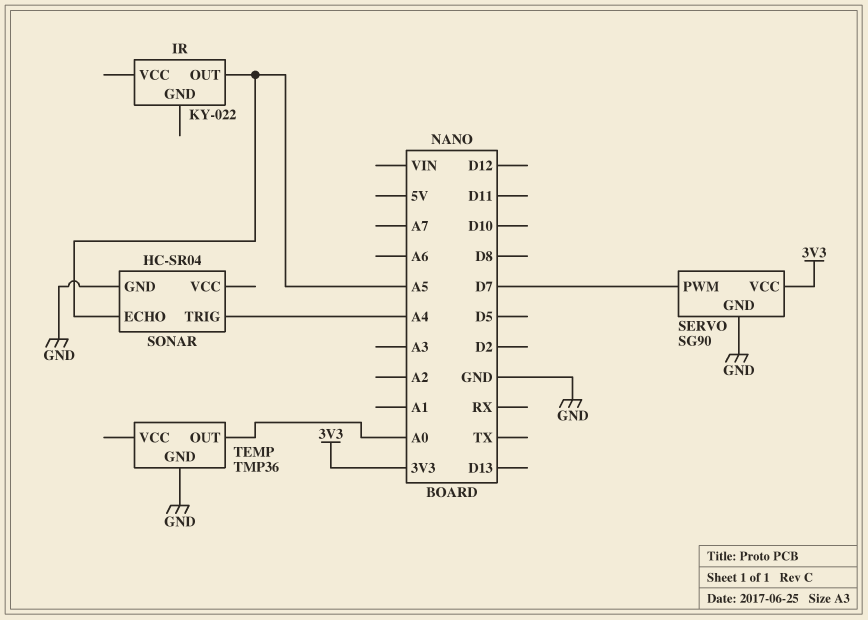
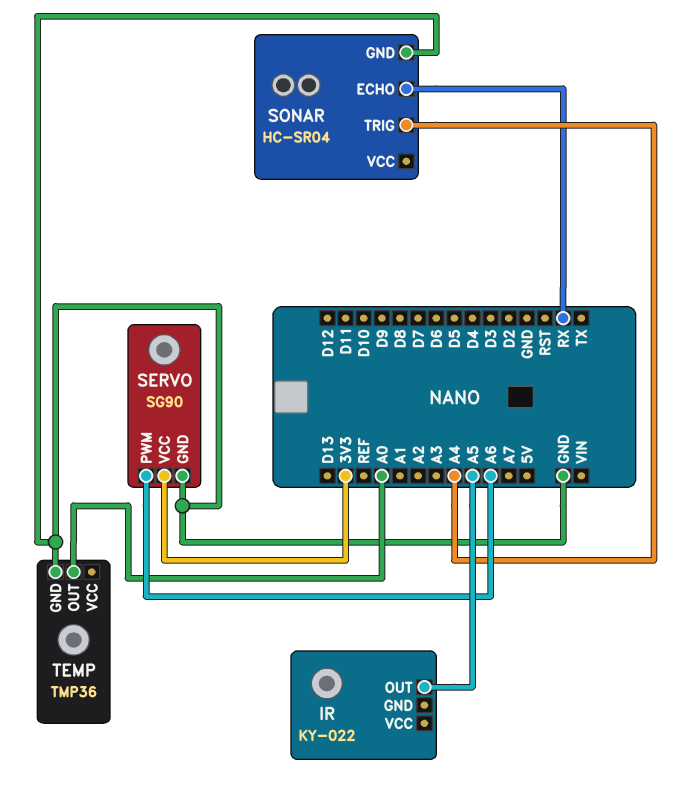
SERVO pin PWM: D7 -> A6
SONAR pin ECHO: A5 -> RX

